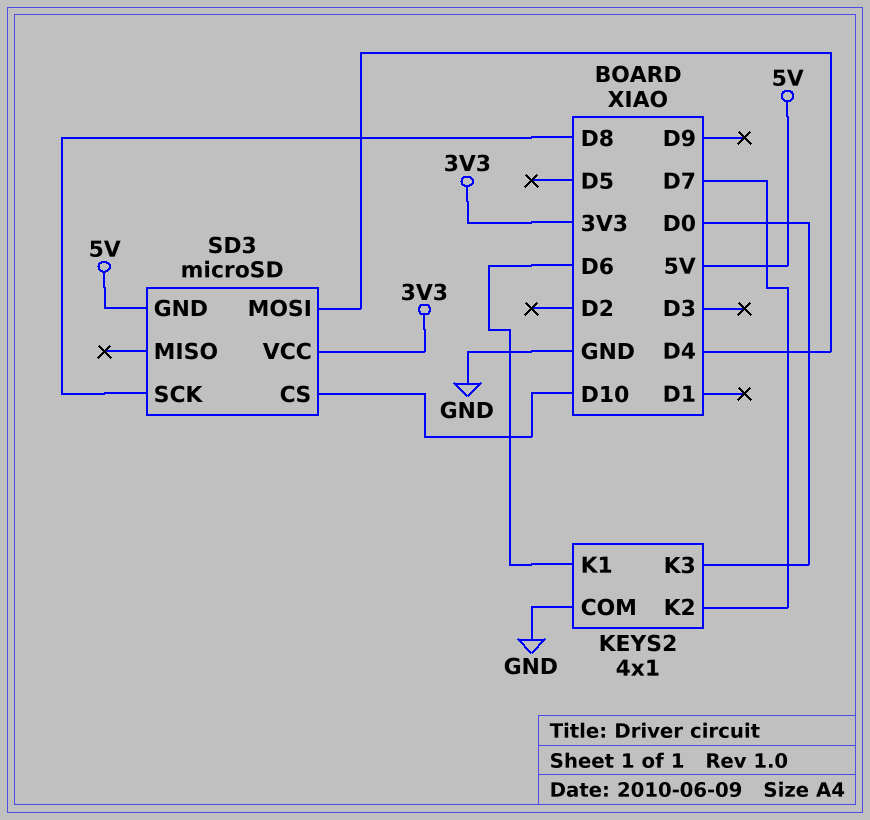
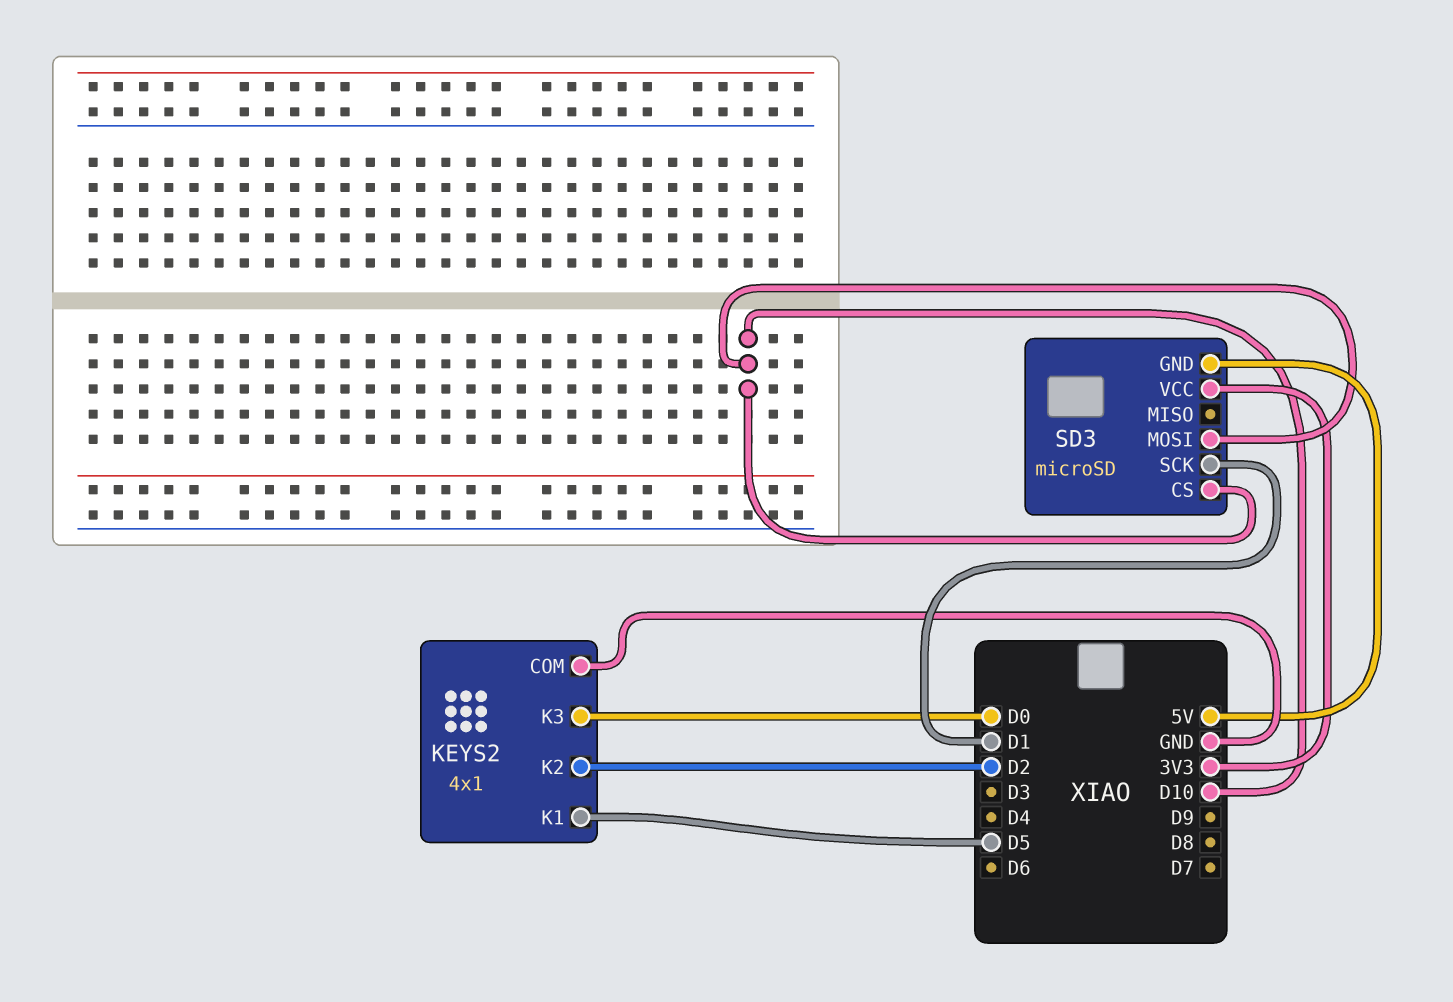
KEYS2 pin K1: D6 -> D5
KEYS2 pin K2: D7 -> D2
SD3 pin MOSI: D4 -> D10
SD3 pin SCK: D8 -> D1

